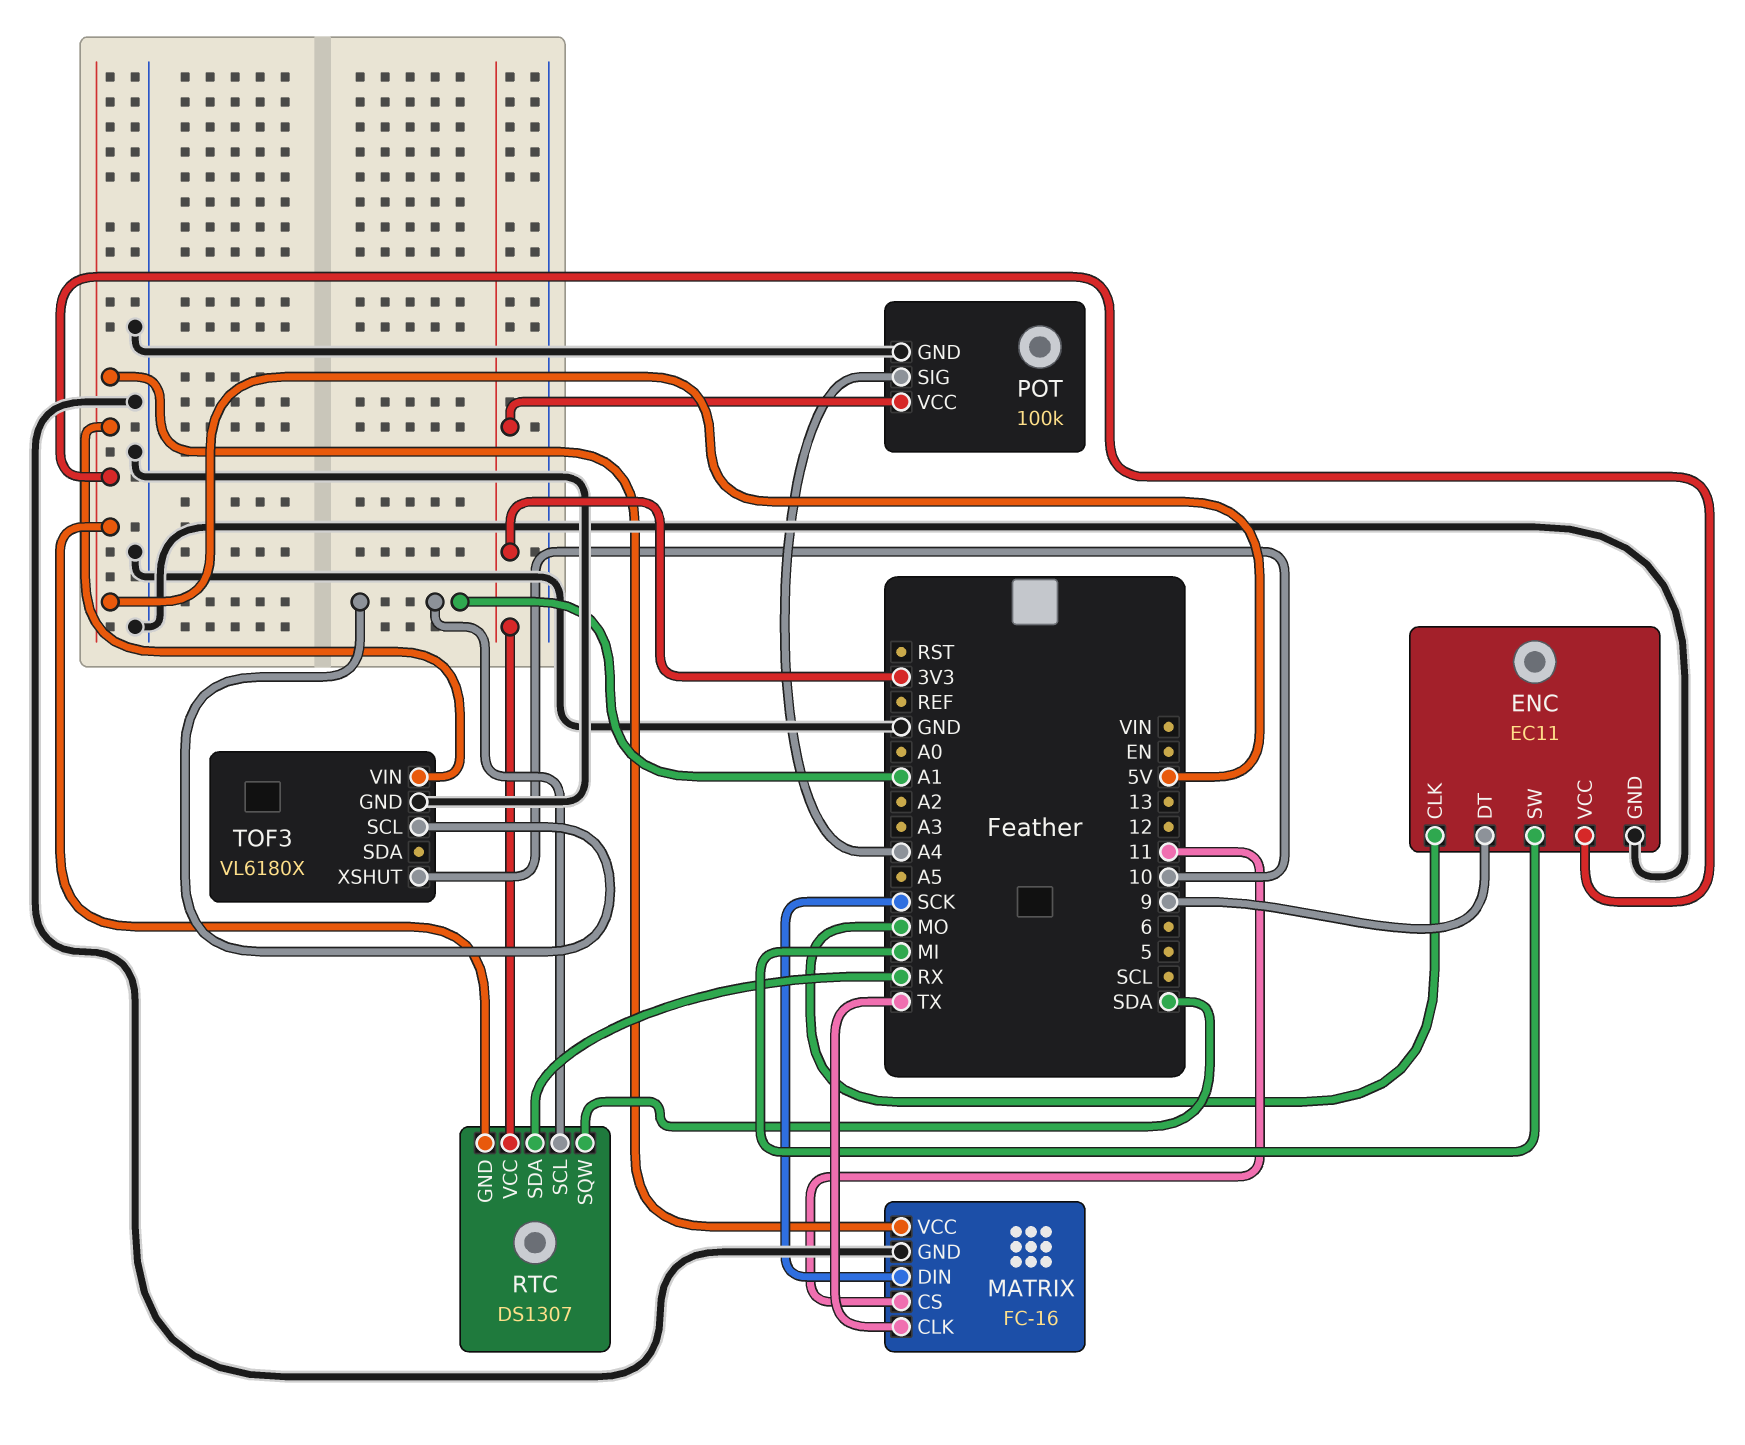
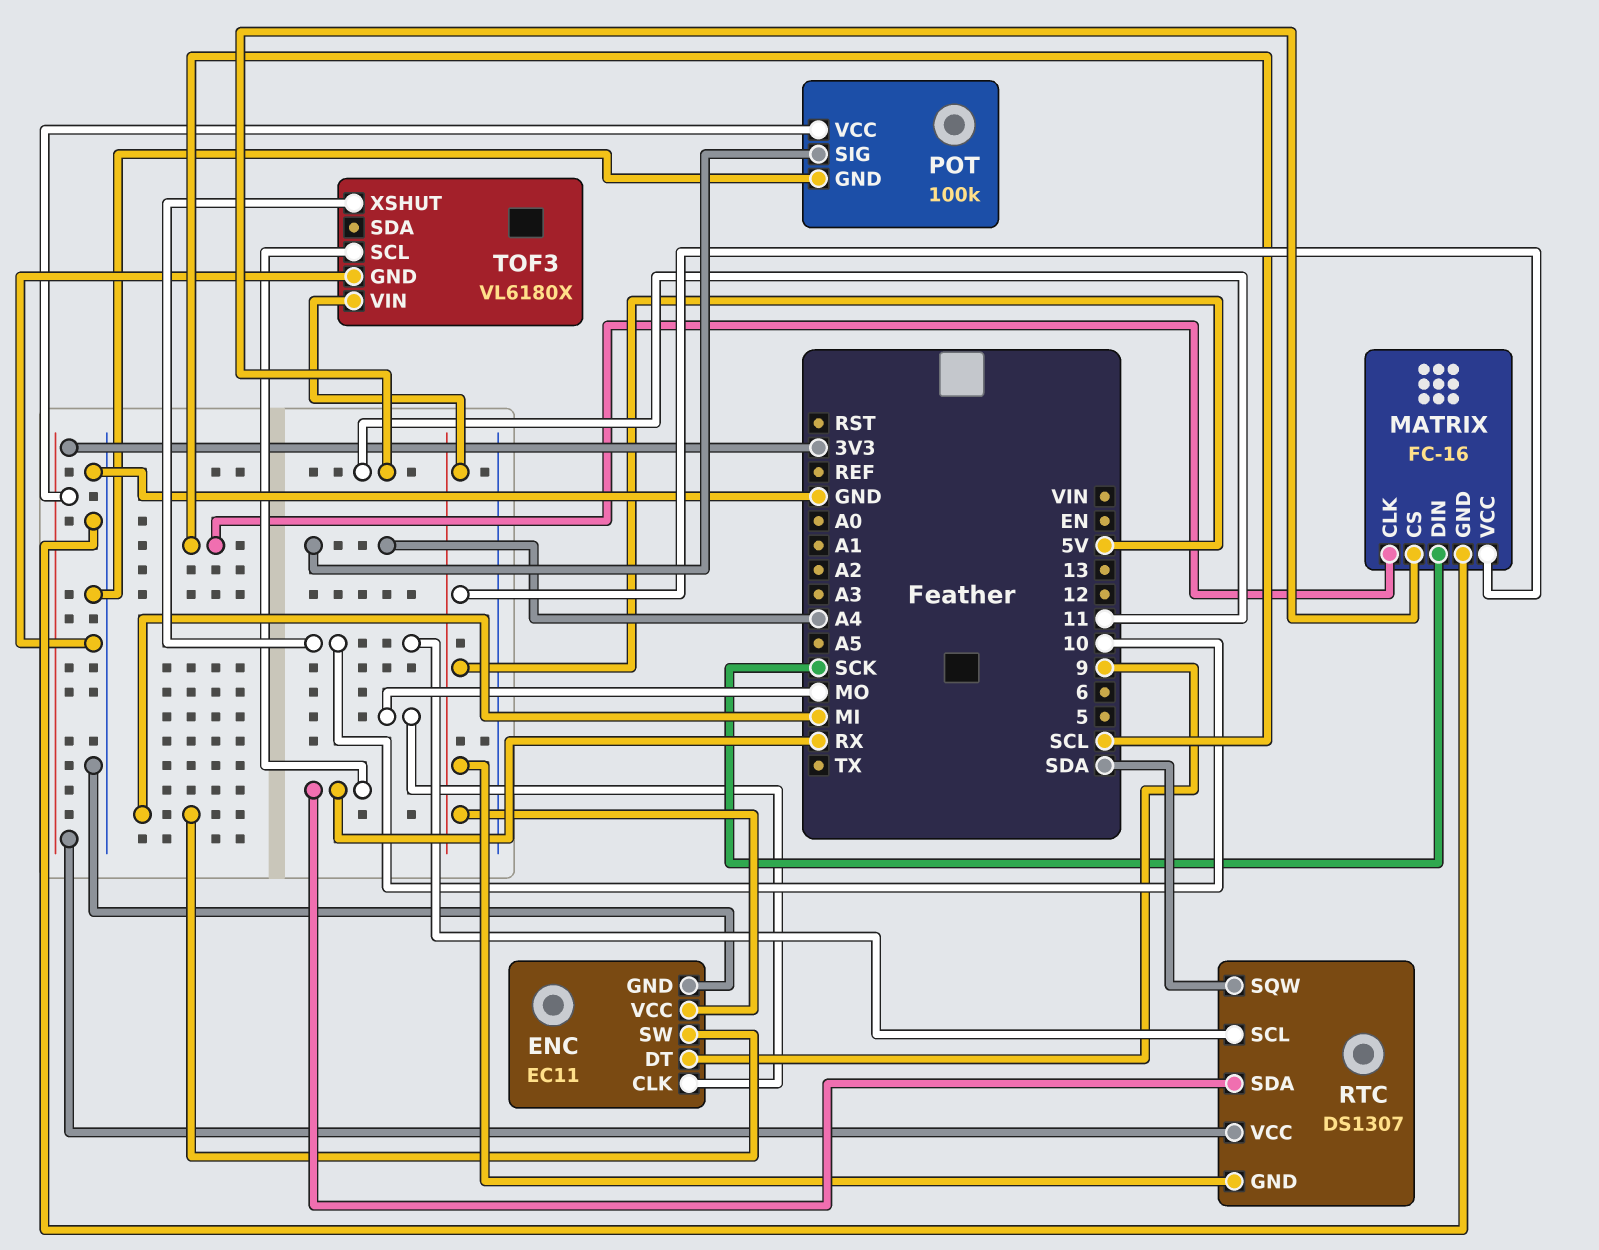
MATRIX pin CLK: TX -> SCL
RTC pin SCL: A1 -> 10
TOF3 pin SCL: A1 -> RX

